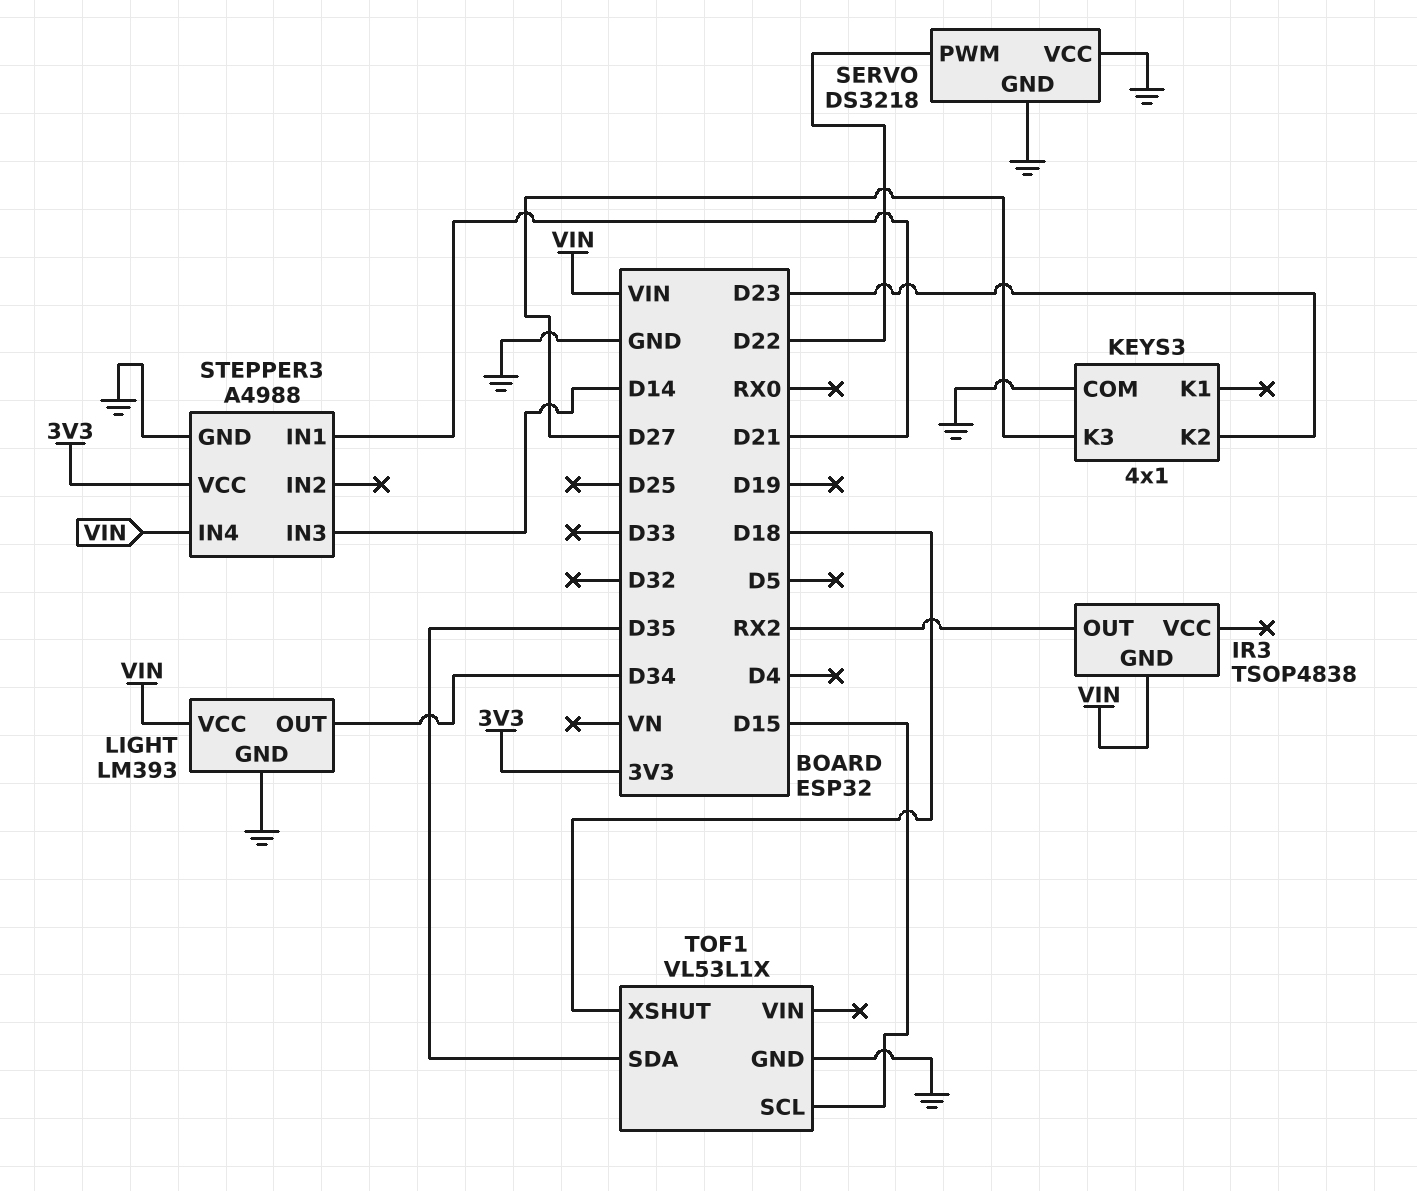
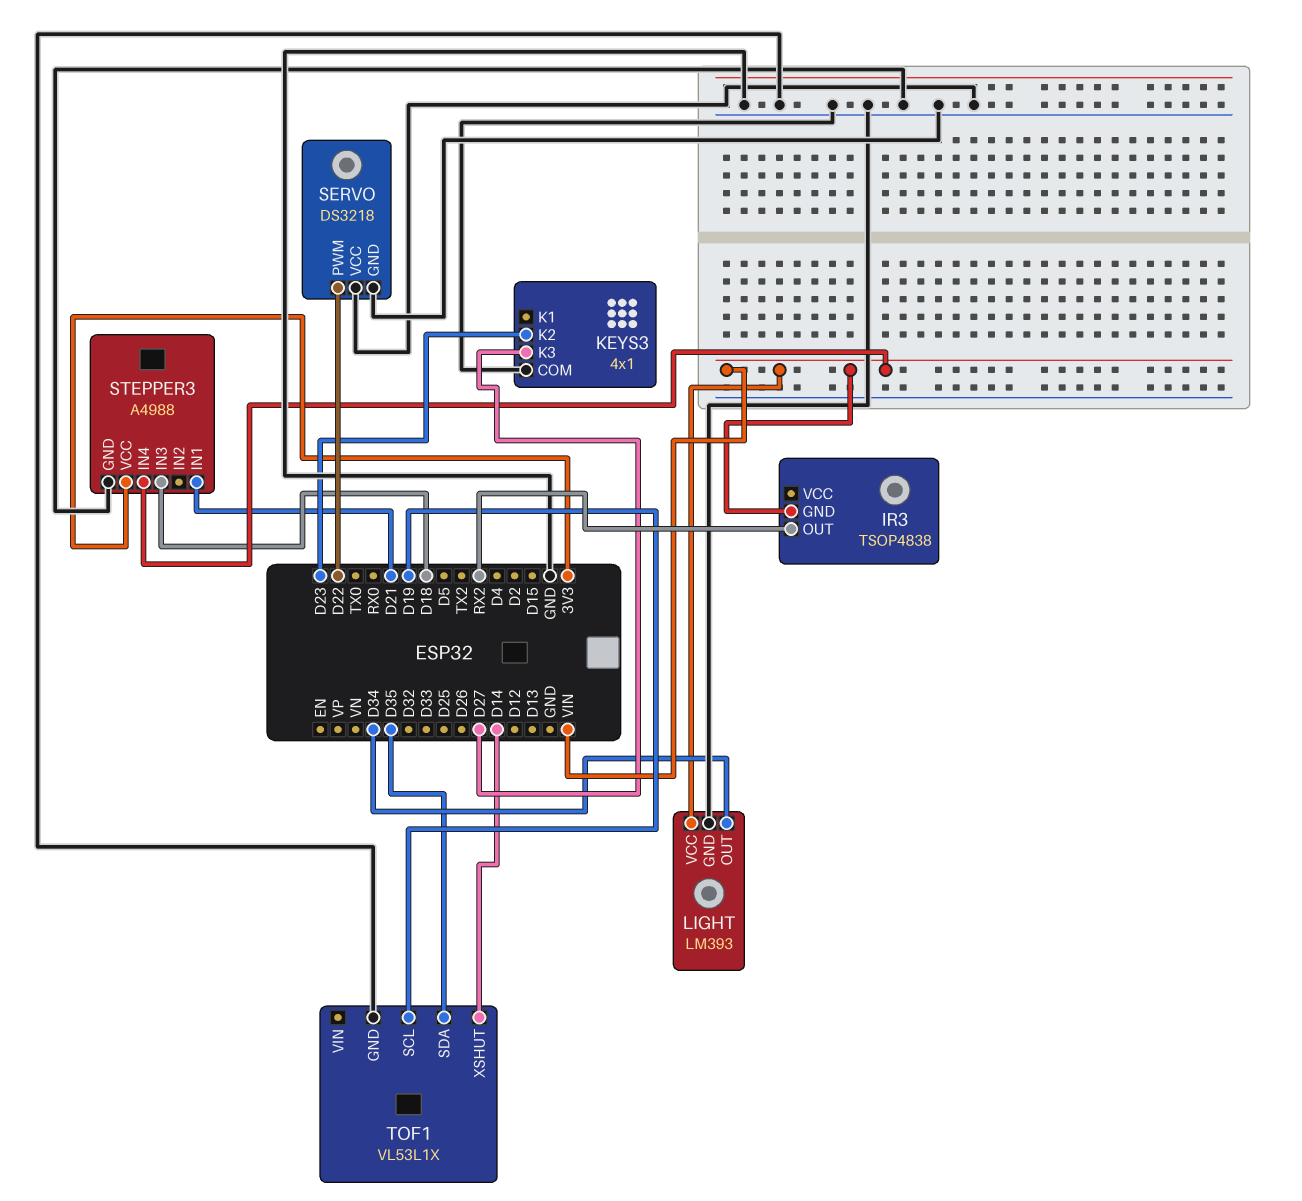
STEPPER3 pin IN3: D14 -> D18
TOF1 pin SCL: D15 -> D19
TOF1 pin XSHUT: D18 -> D14

